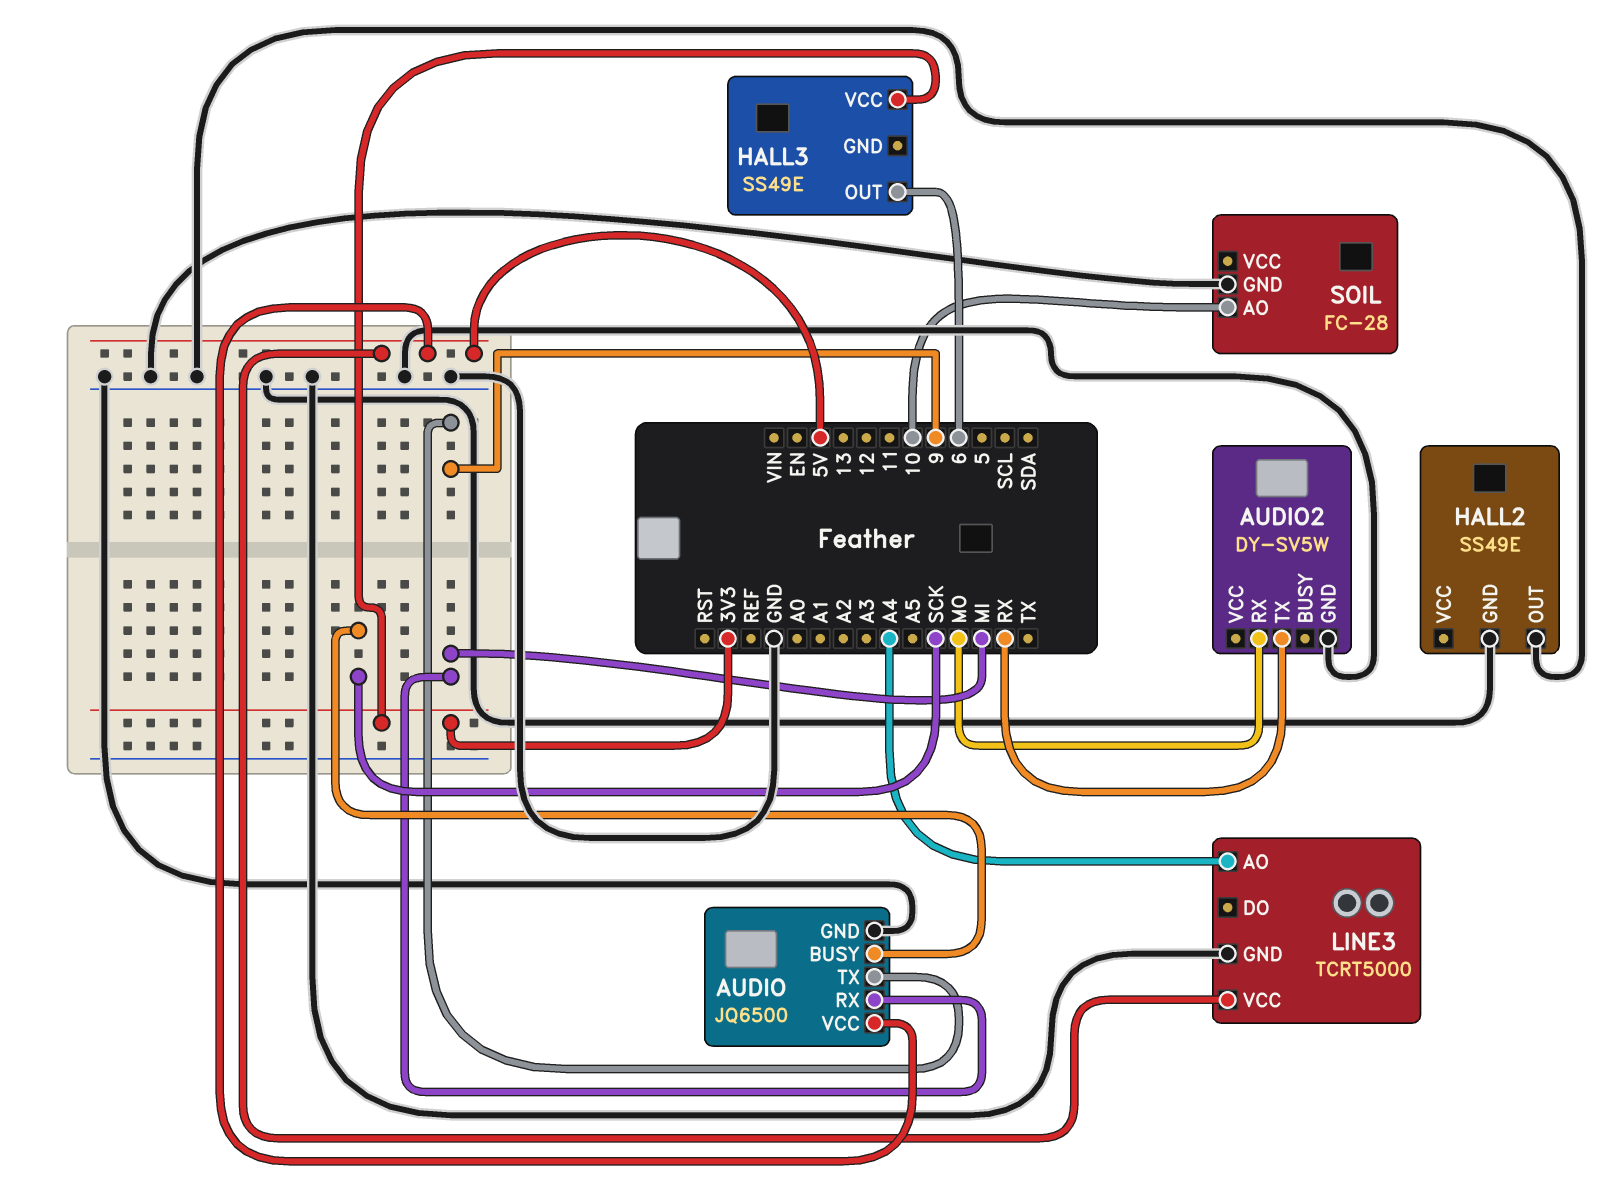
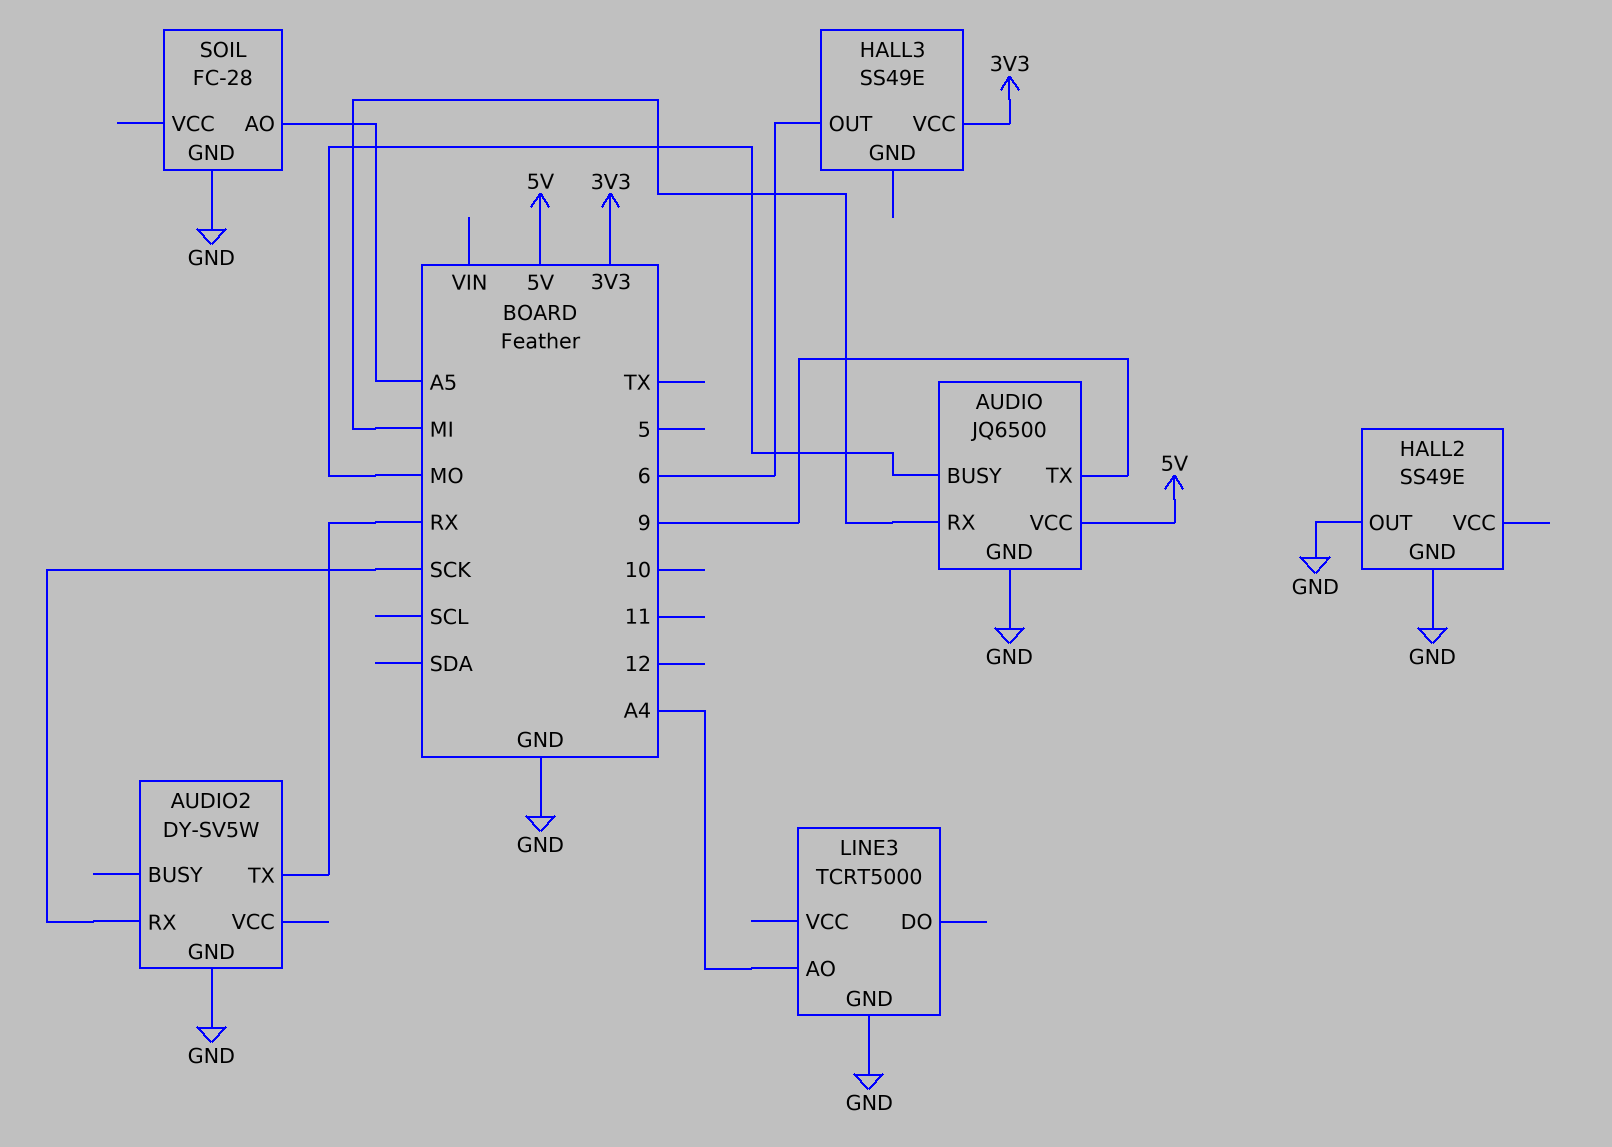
AUDIO pin BUSY: SCK -> MO
AUDIO2 pin RX: MO -> SCK
LINE3 pin VCC: 5V -> none
SOIL pin AO: 10 -> A5

